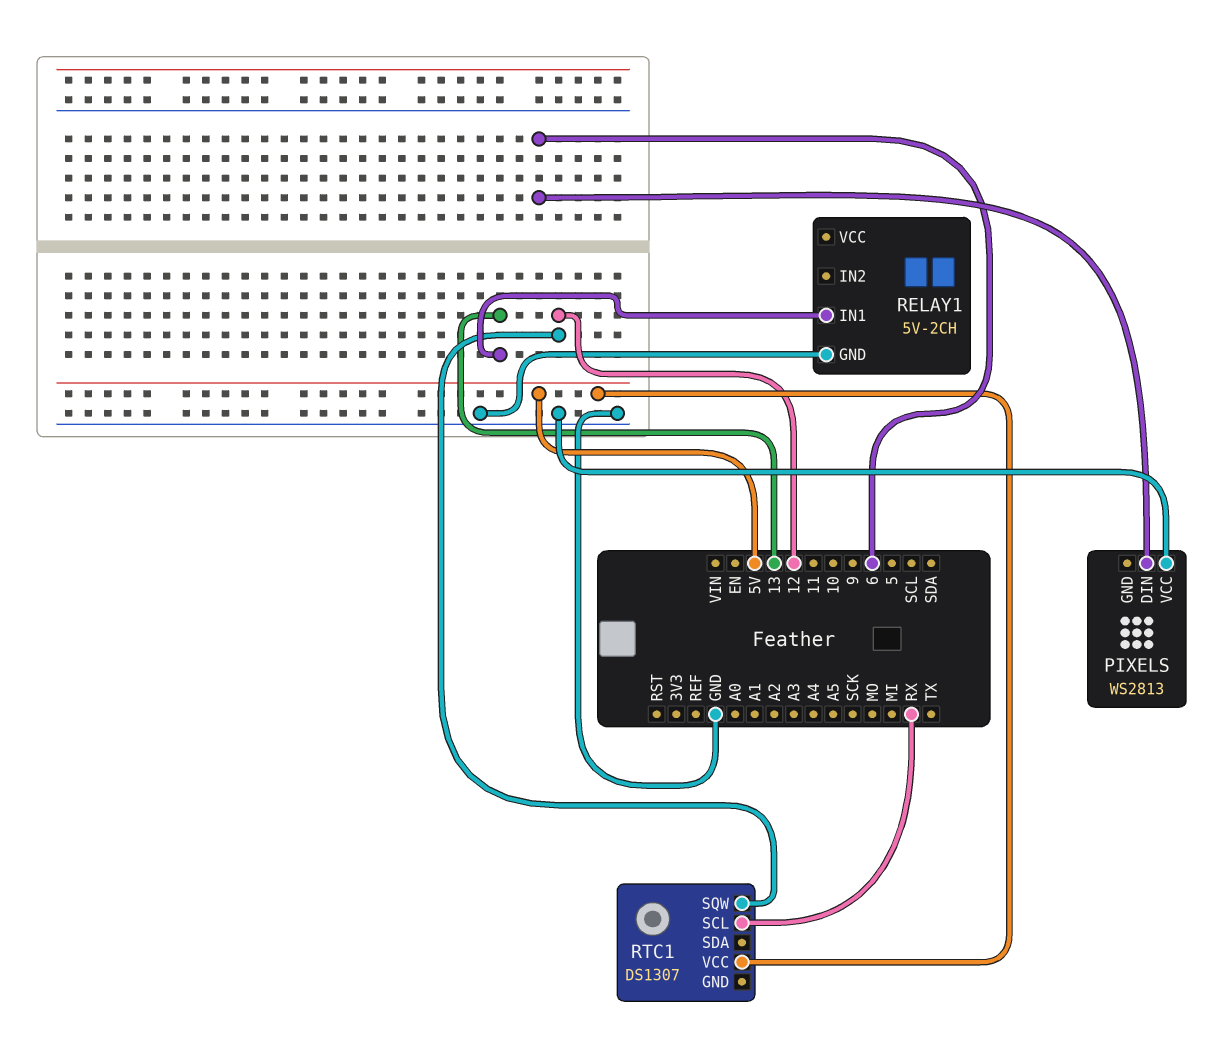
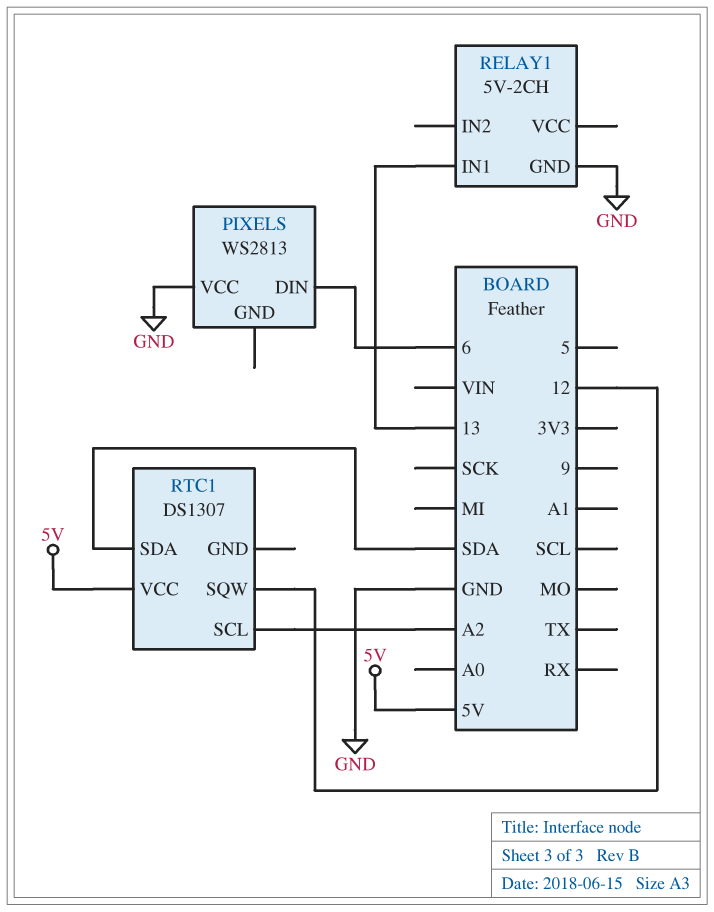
RTC1 pin SCL: RX -> A2
RTC1 pin SDA: none -> SDA

